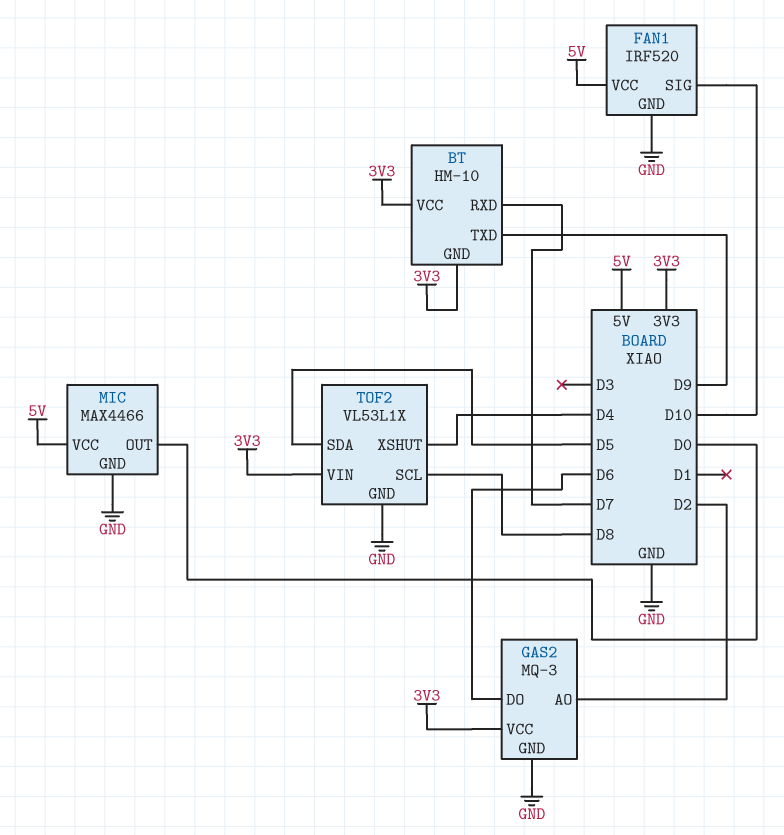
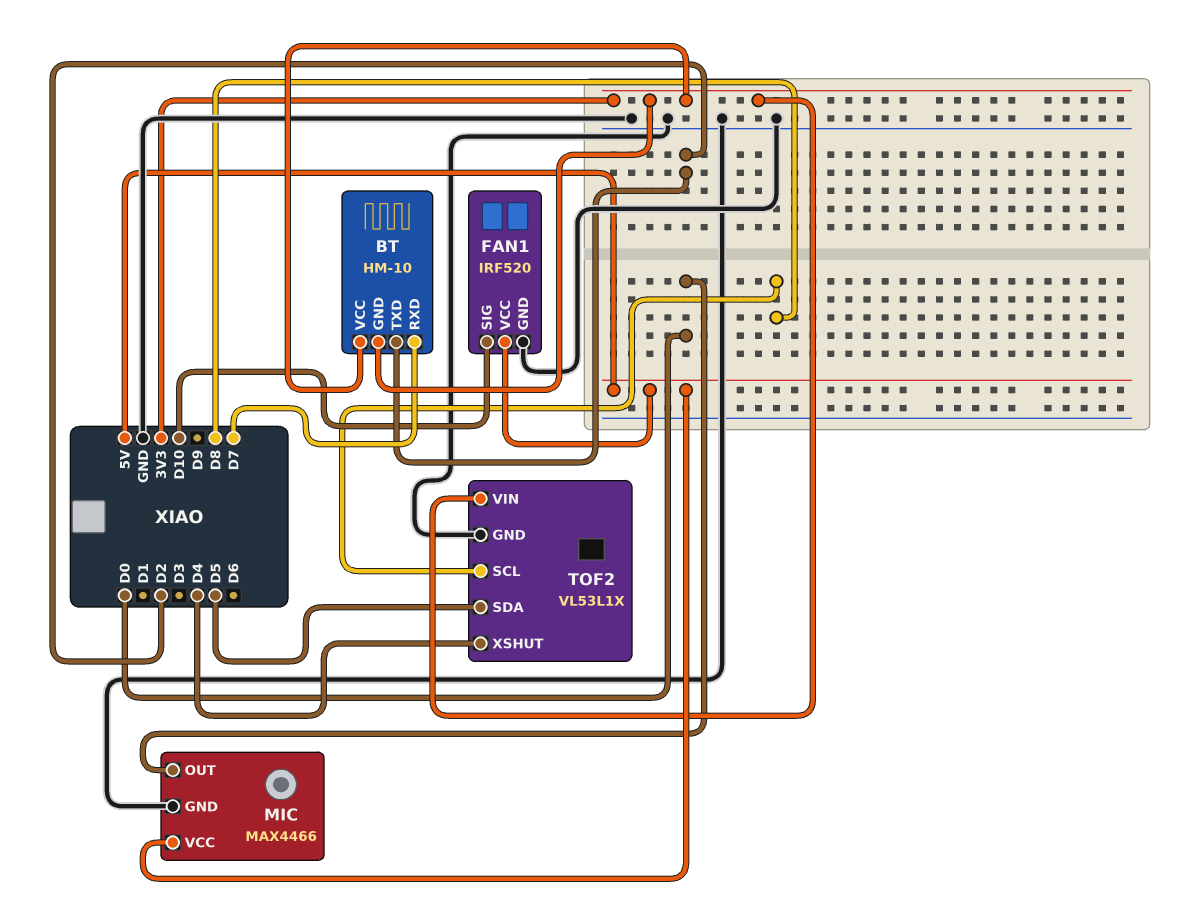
BT pin TXD: D9 -> D2
GAS2: MQ-3 -> none
GAS2 pin AO: D2 -> none
GAS2 pin DO: D6 -> none
GAS2 pin GND: GND -> none
GAS2 pin VCC: 3V3 -> none

